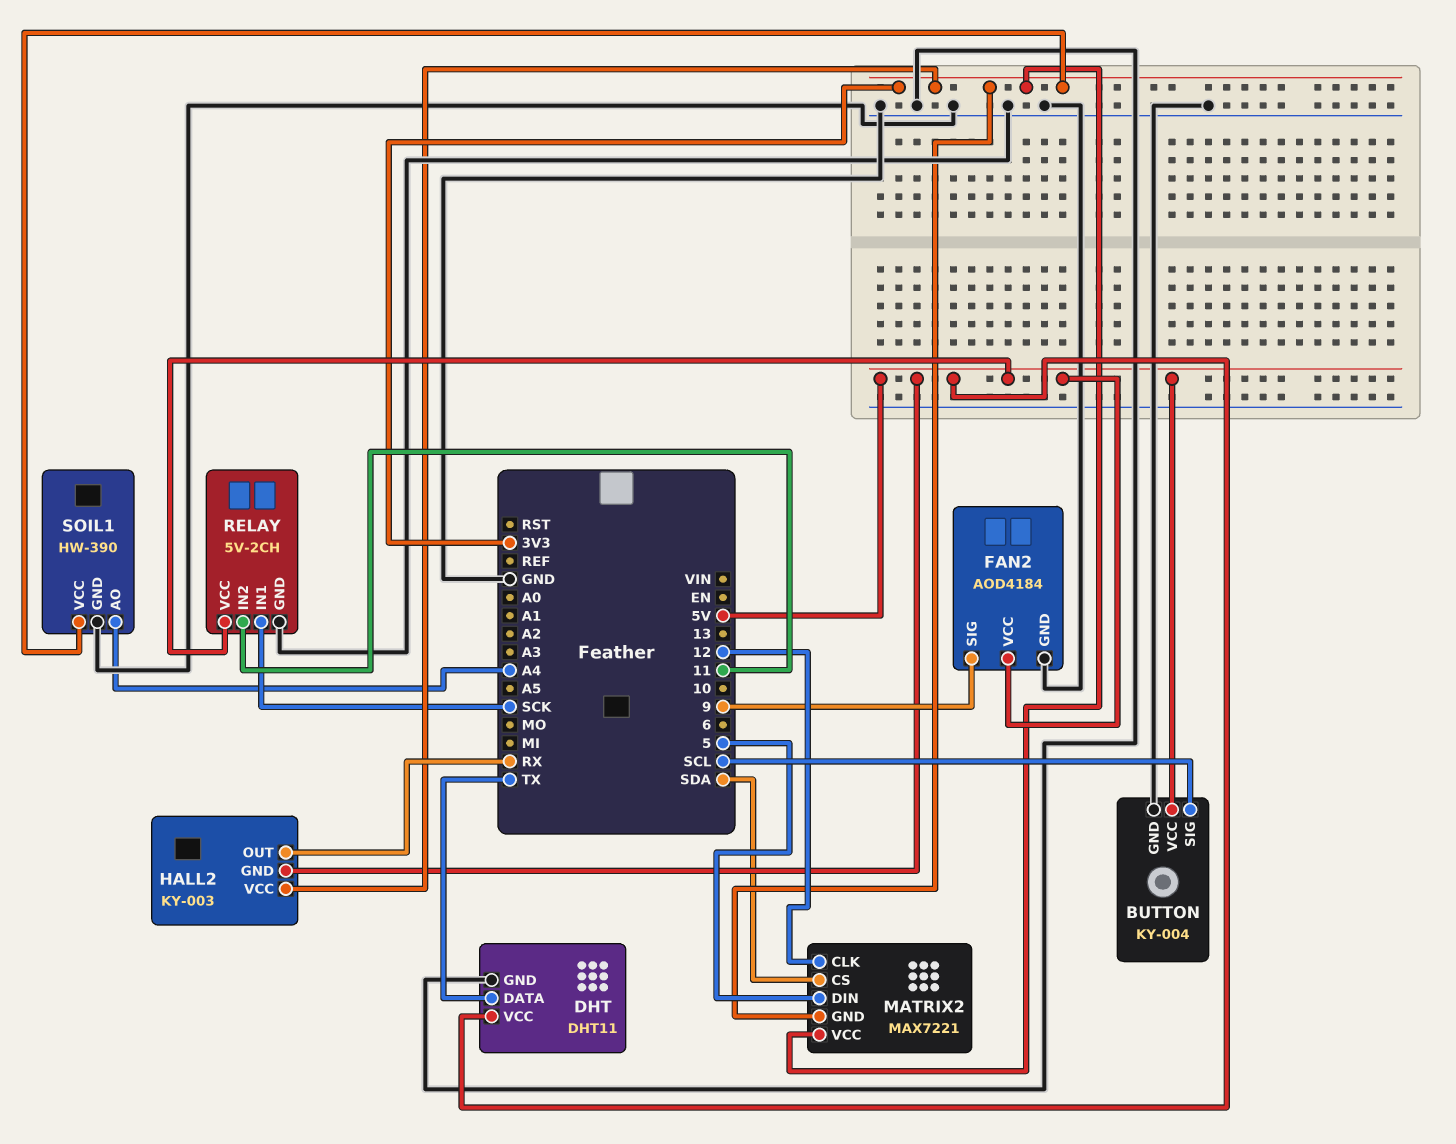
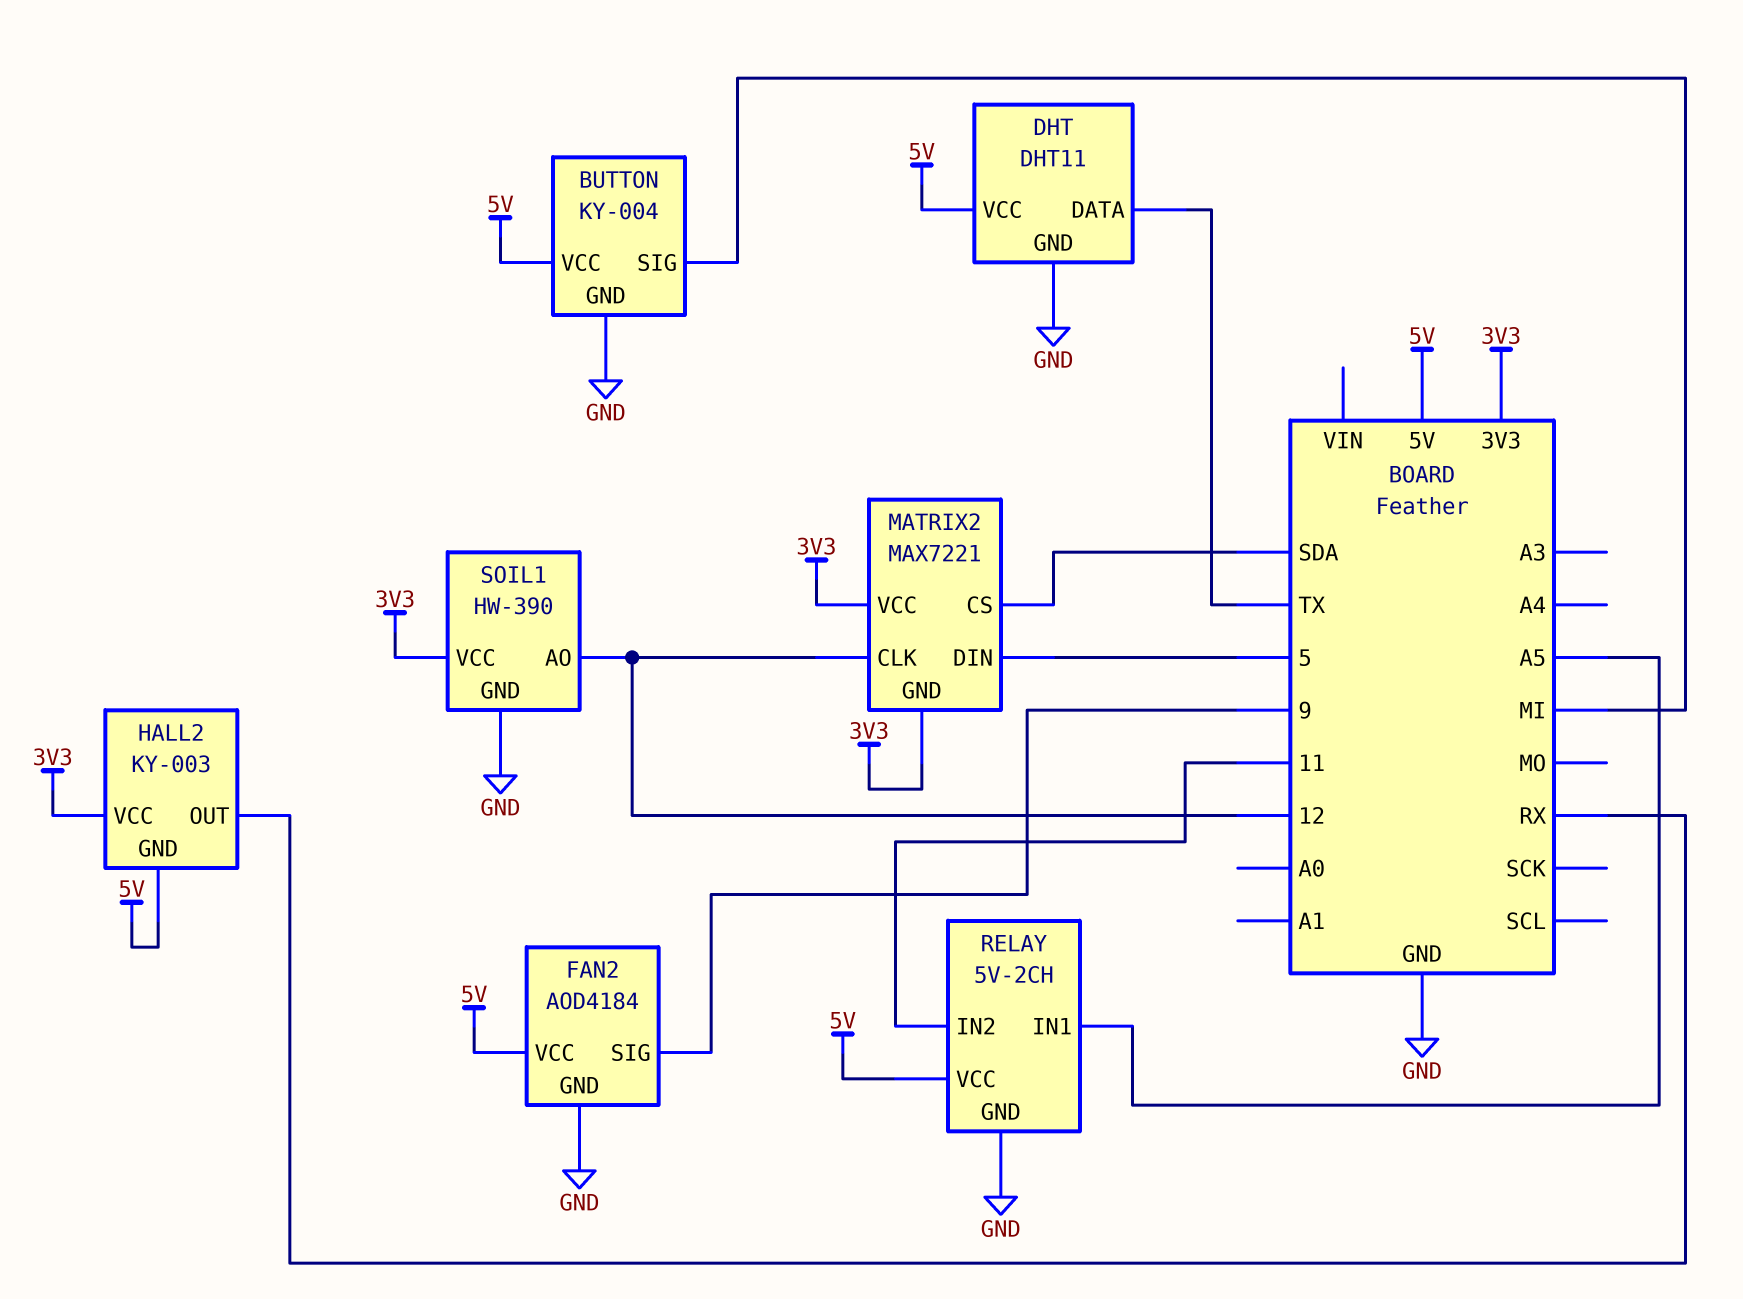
BUTTON pin SIG: SCL -> MI
RELAY pin IN1: SCK -> A5
SOIL1 pin AO: A4 -> 12

